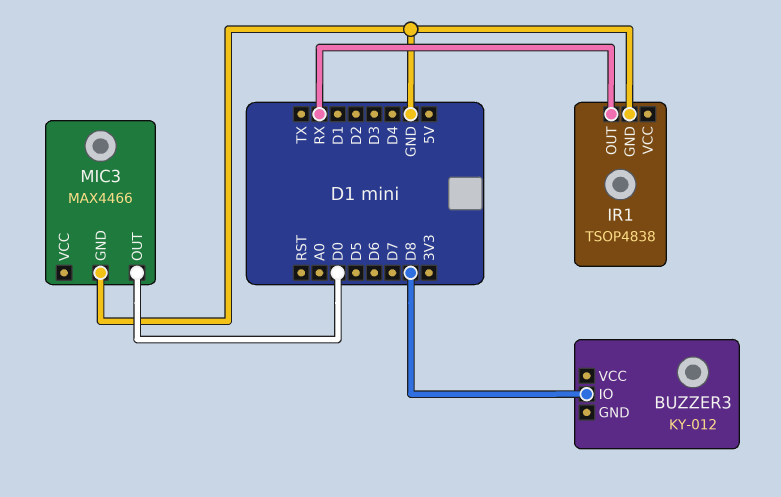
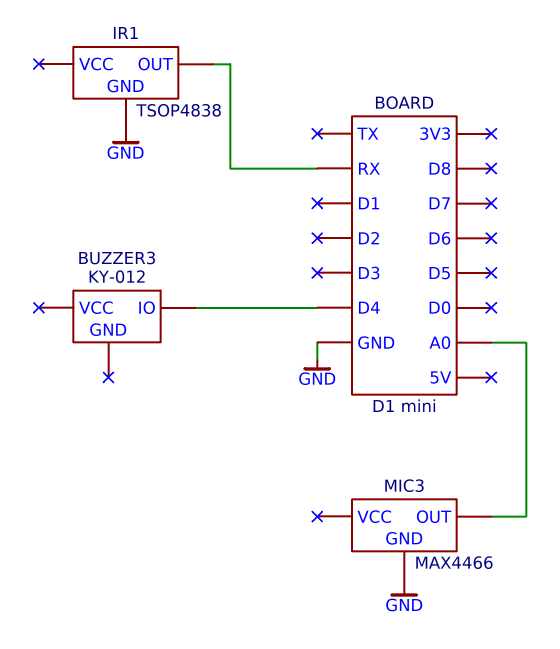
BUZZER3 pin IO: D8 -> D4
MIC3 pin OUT: D0 -> A0

